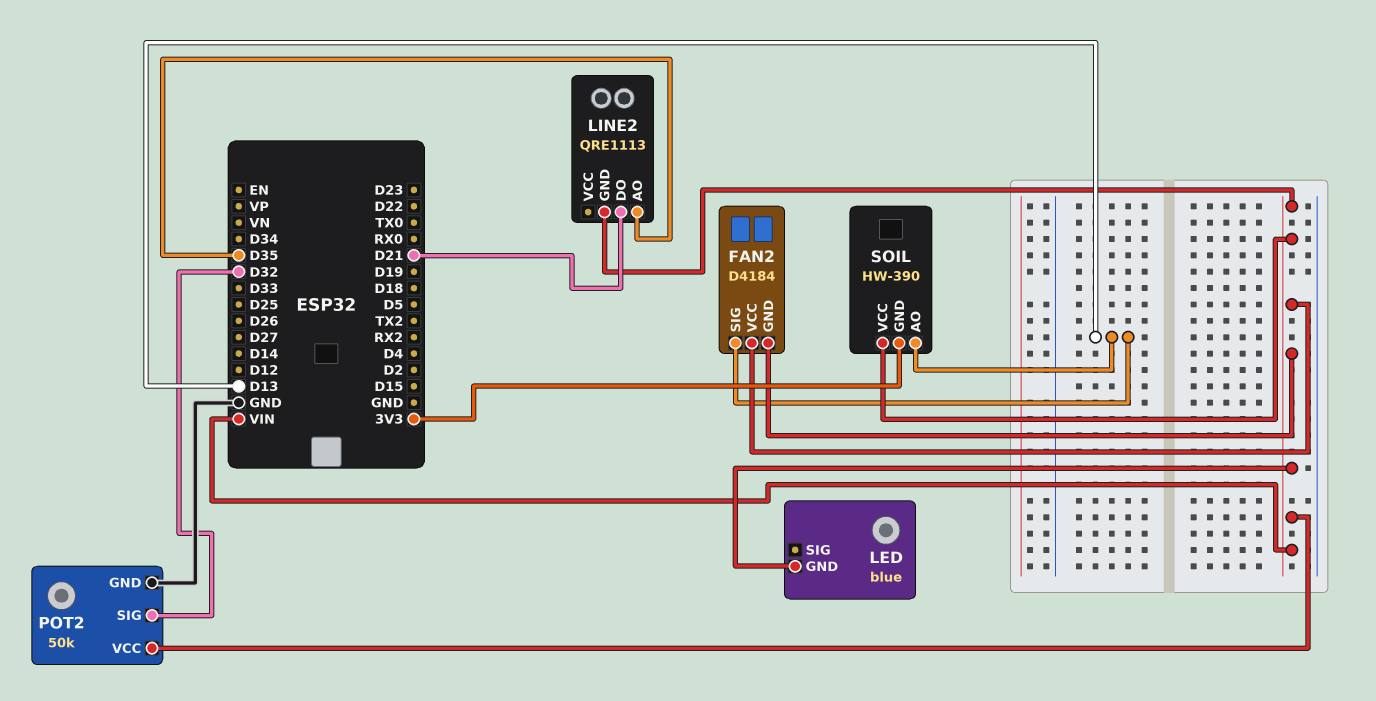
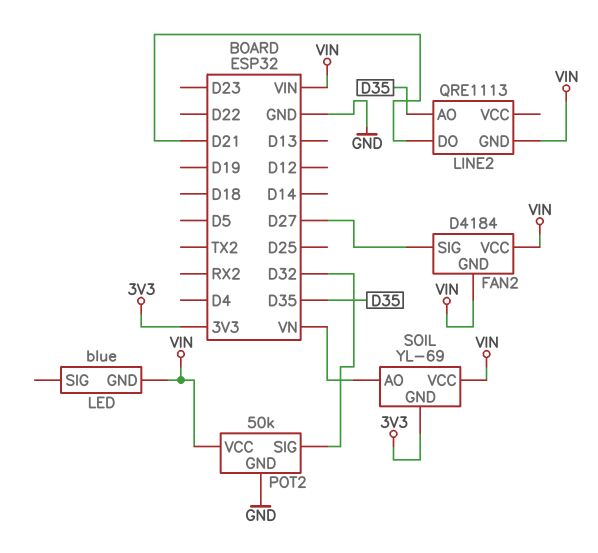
FAN2 pin SIG: D13 -> D27
SOIL: HW-390 -> YL-69
SOIL pin AO: D13 -> VN

